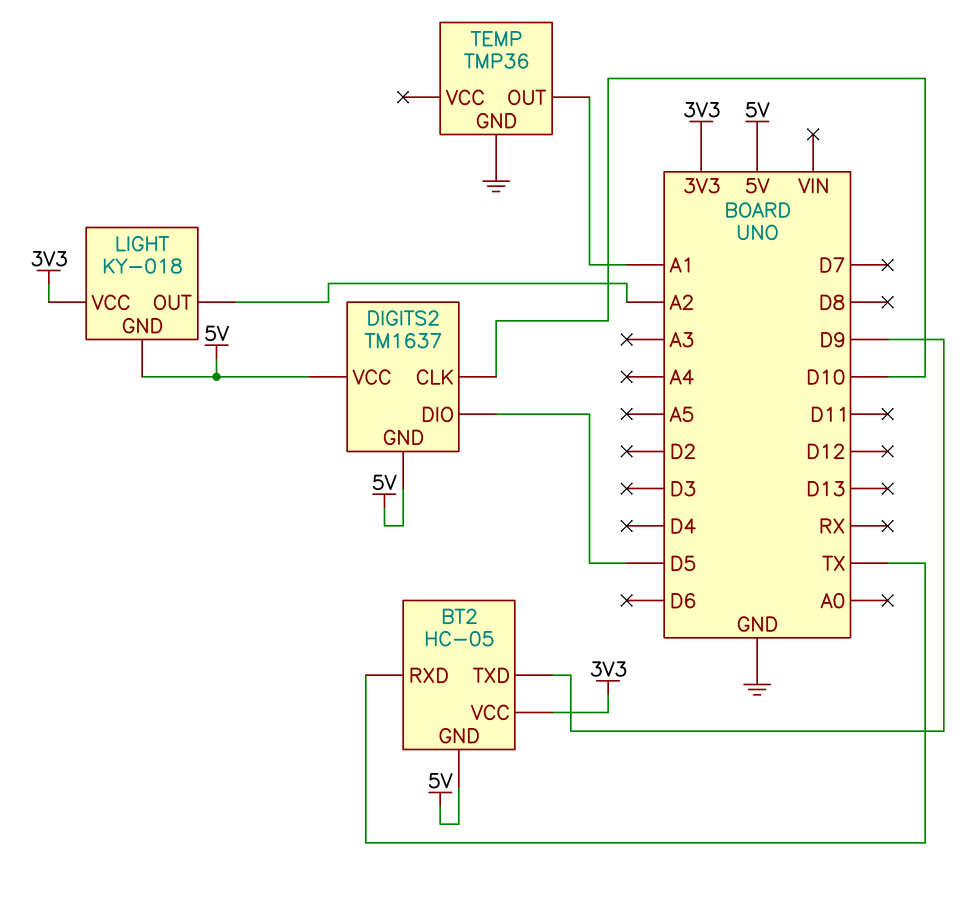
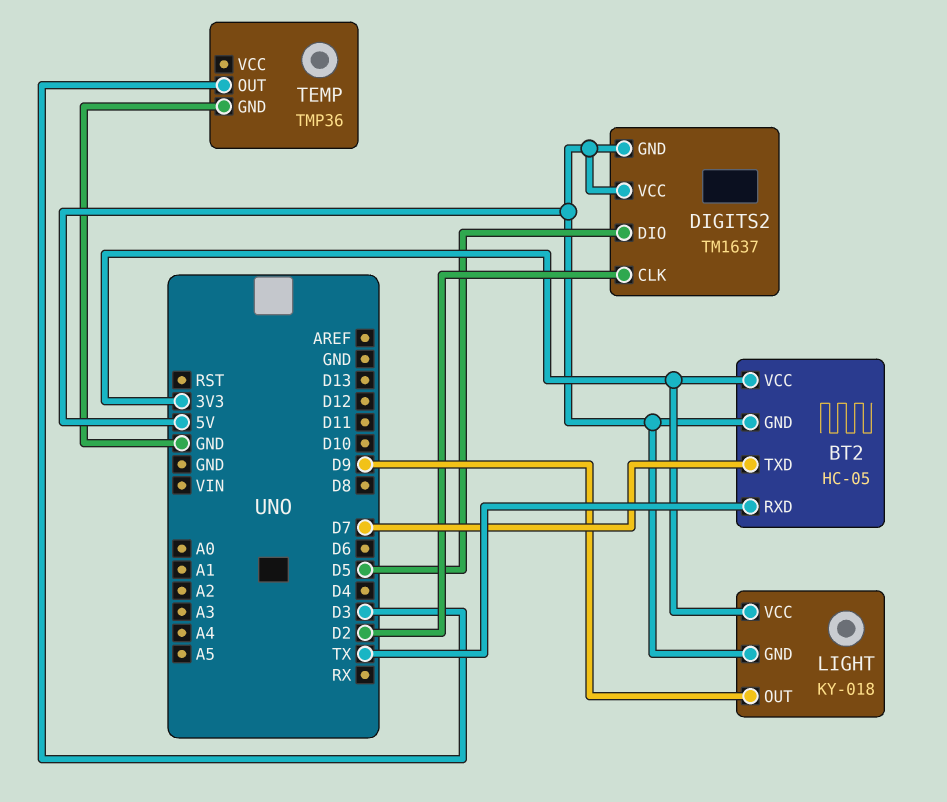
BT2 pin TXD: D9 -> D7
DIGITS2 pin CLK: D10 -> D2
LIGHT pin OUT: A2 -> D9
TEMP pin OUT: A1 -> D3

